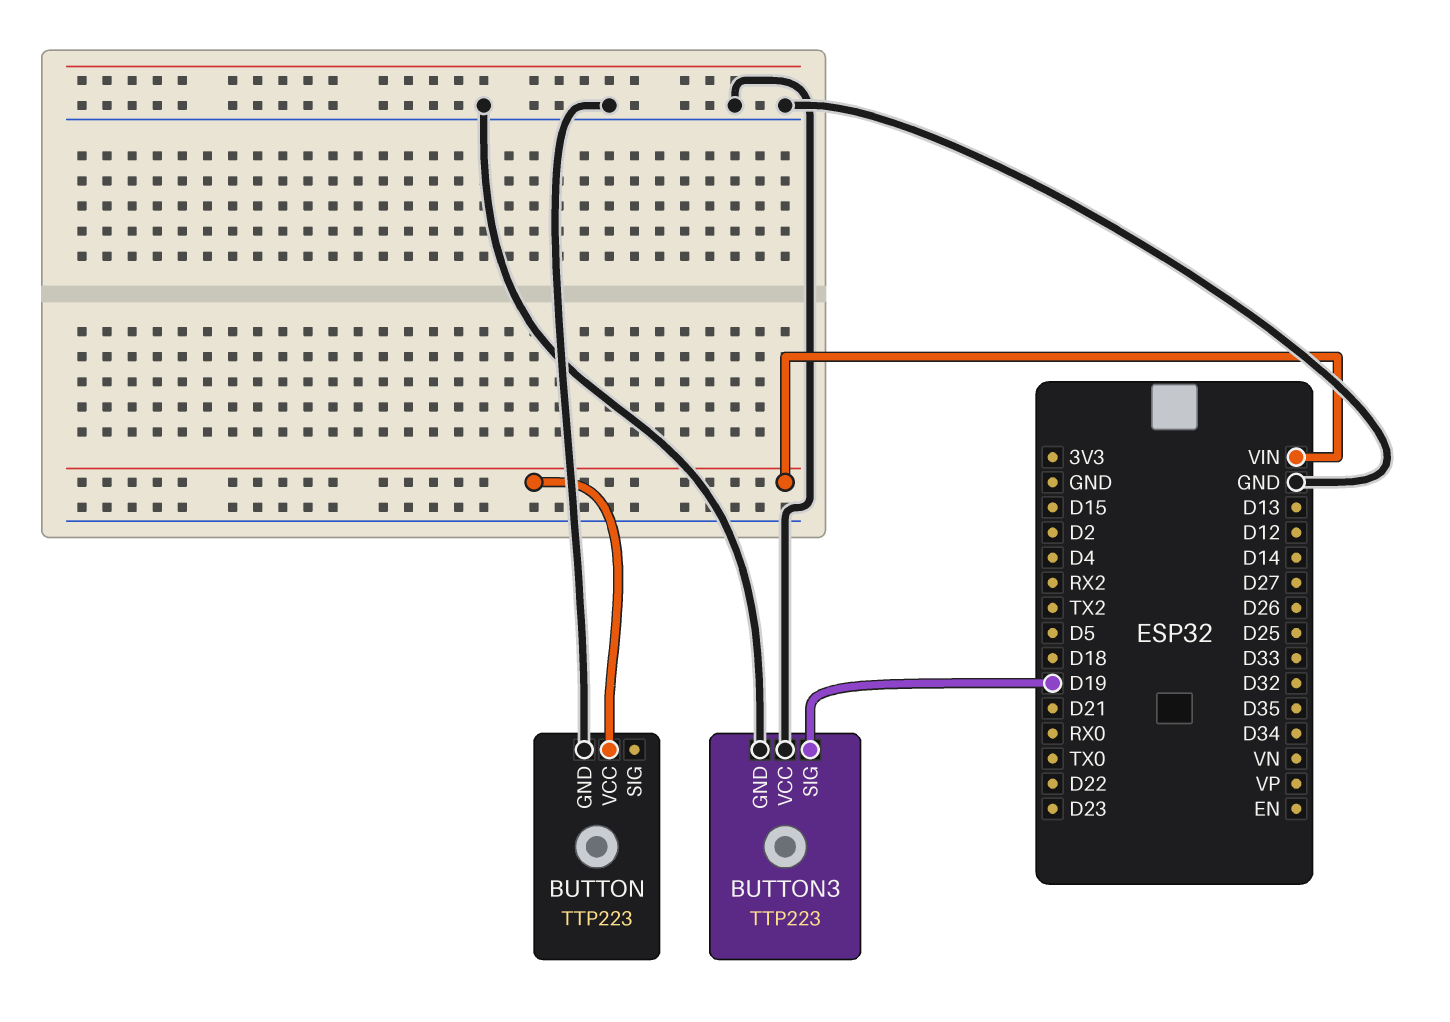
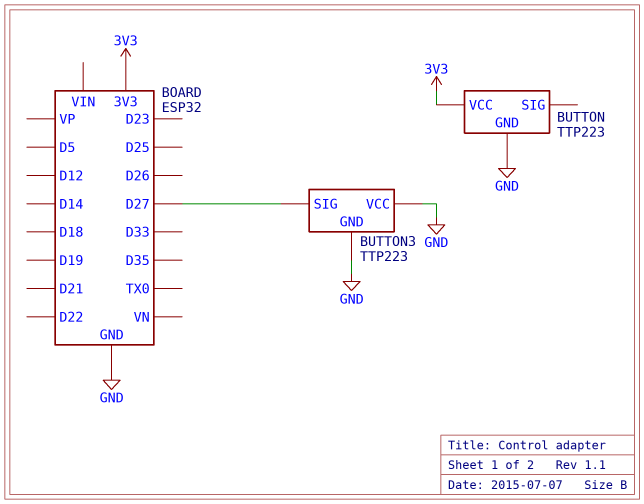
BUTTON pin VCC: VIN -> 3V3
BUTTON3 pin SIG: D19 -> D27

